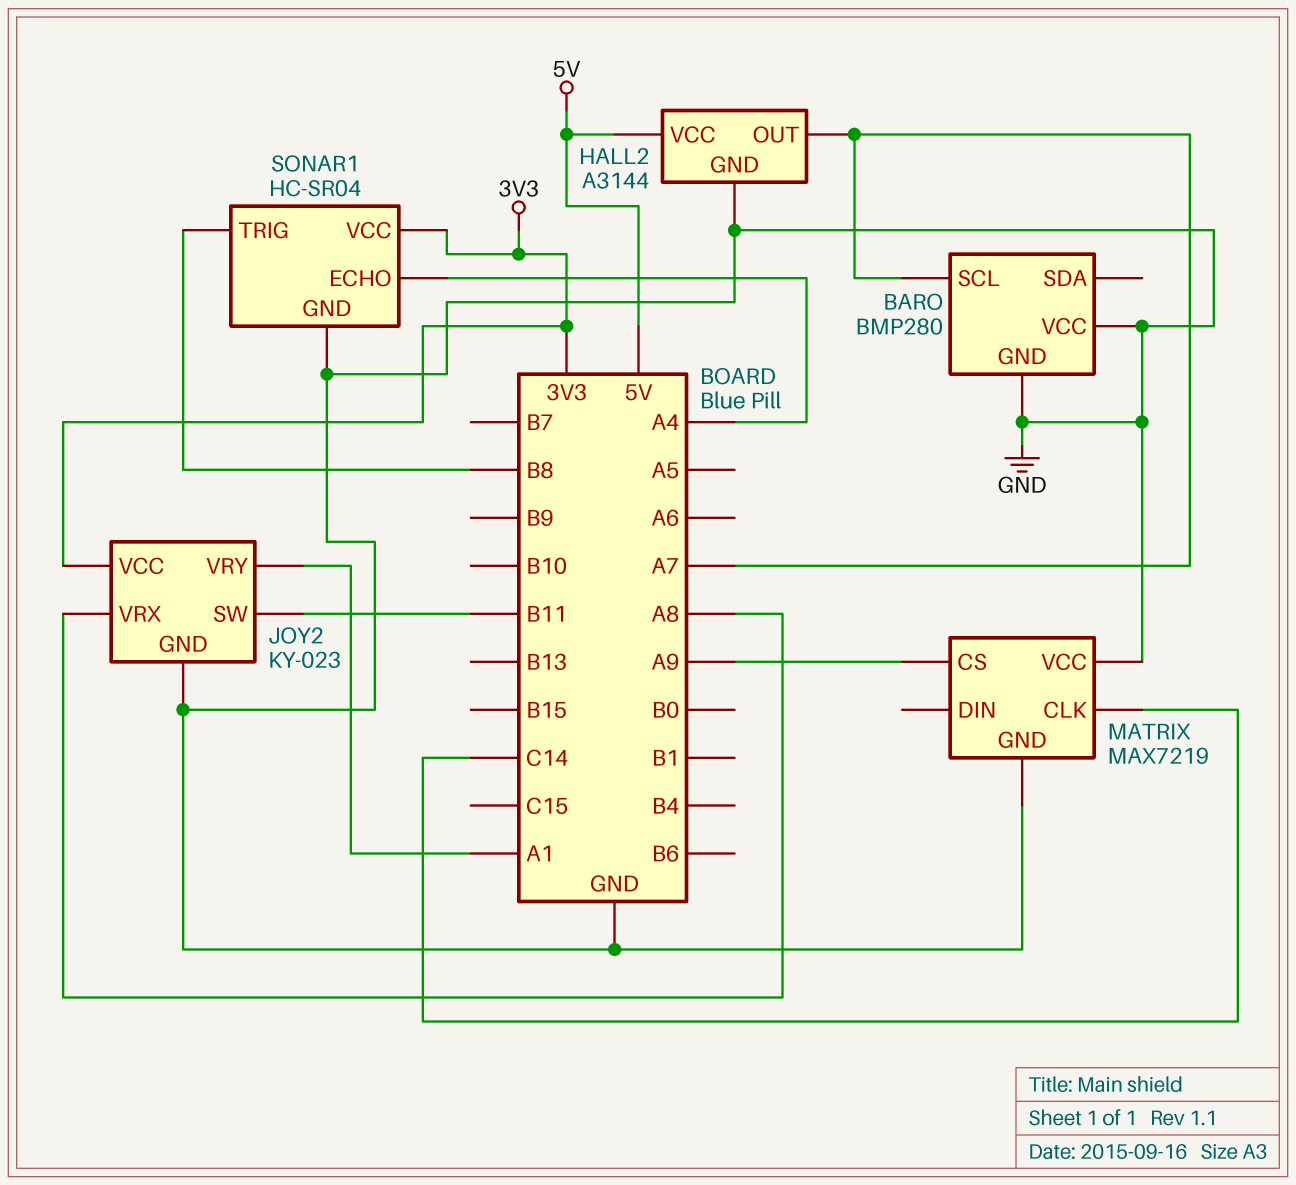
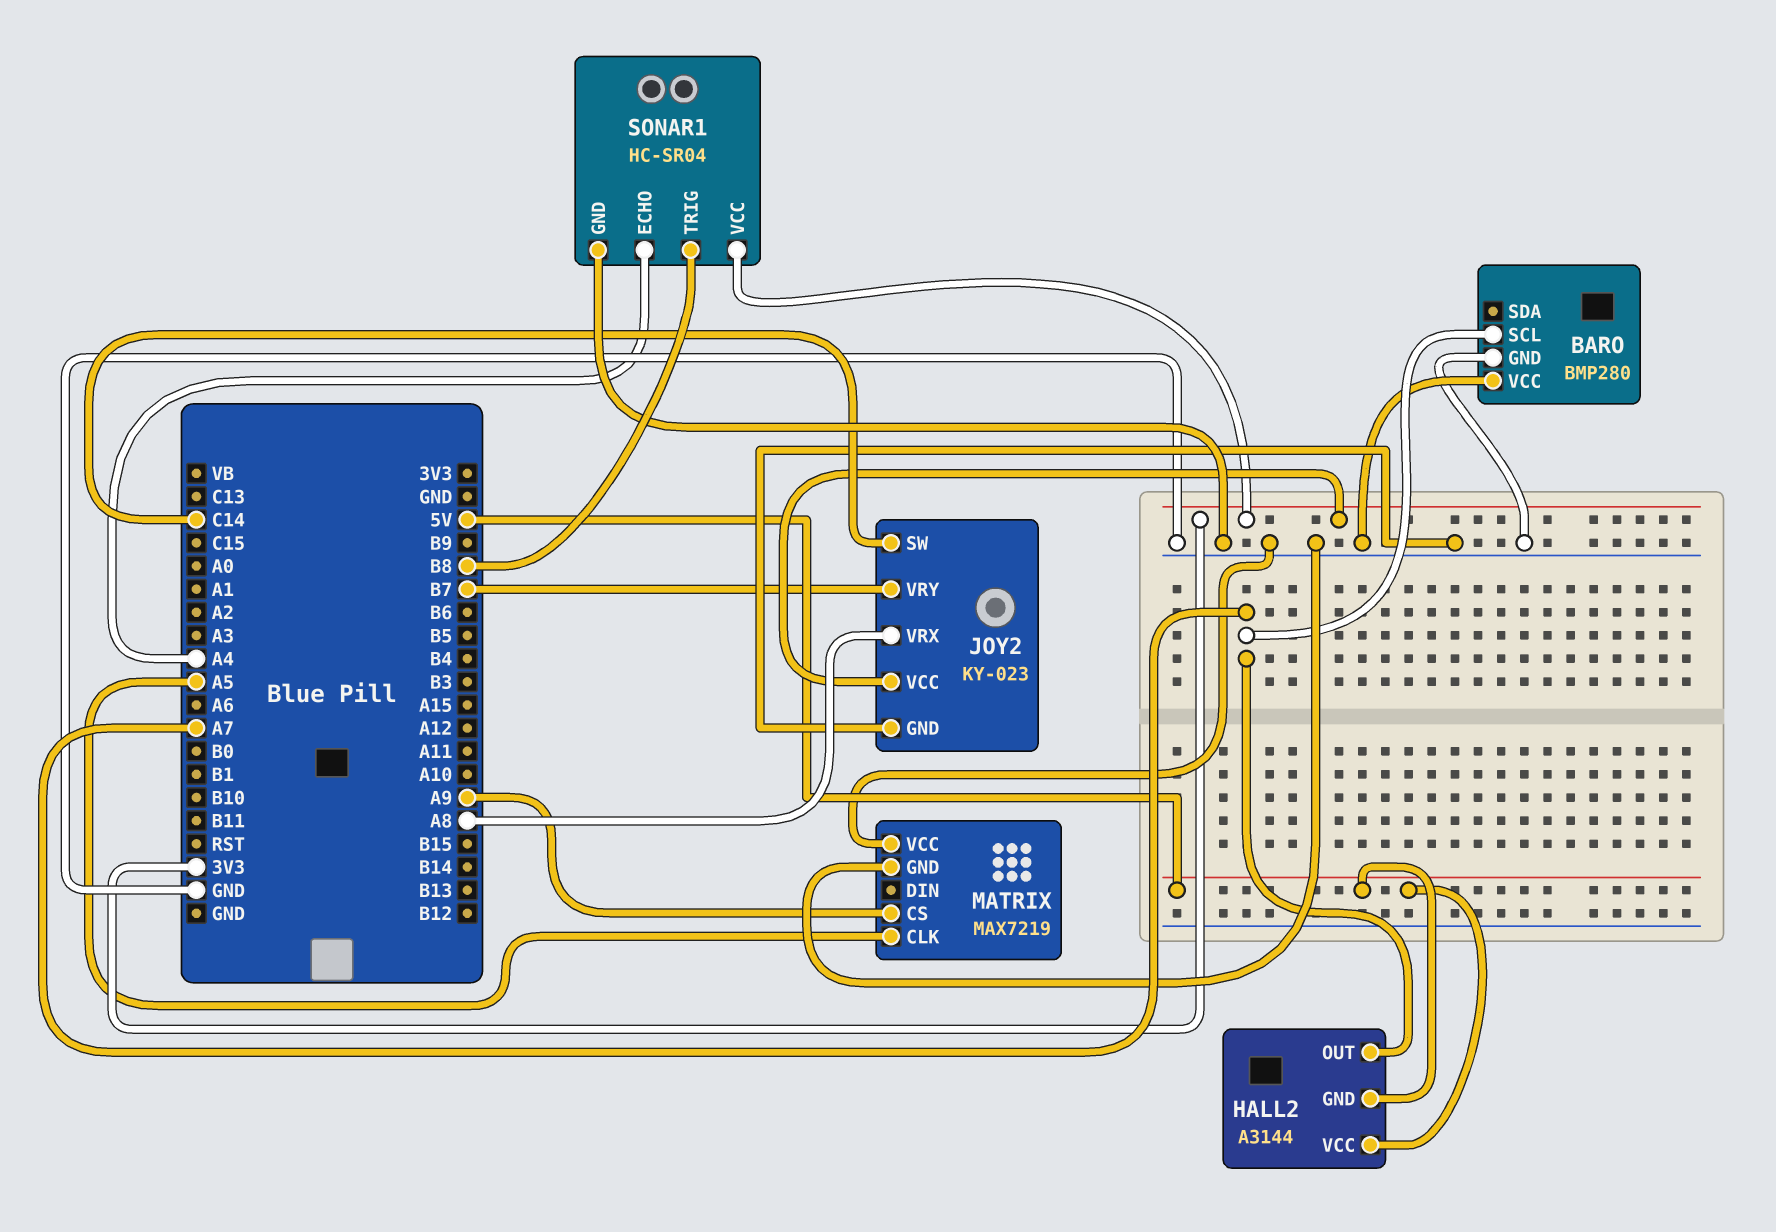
HALL2 pin GND: GND -> 5V
JOY2 pin SW: B11 -> C14
JOY2 pin VRY: A1 -> B7
MATRIX pin CLK: C14 -> A5

